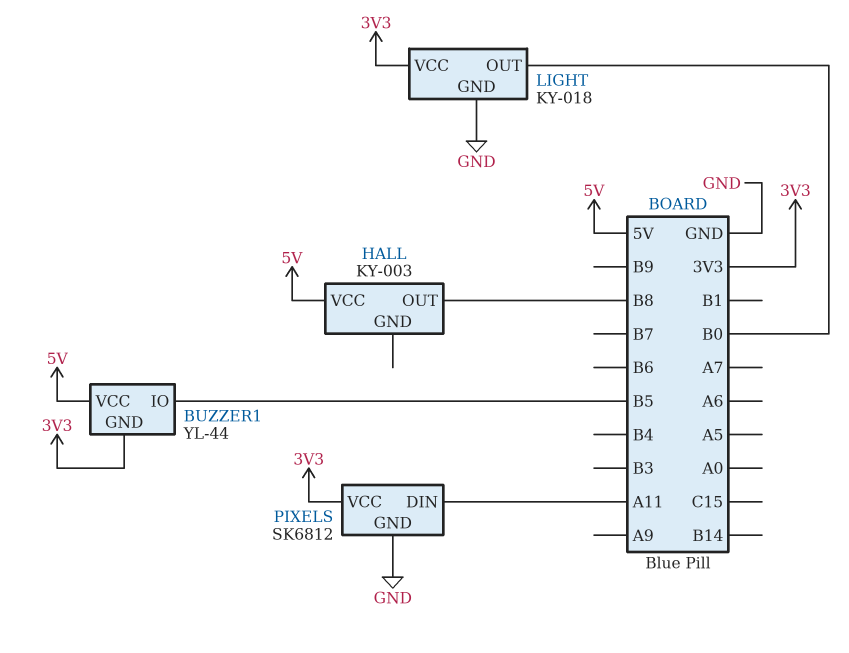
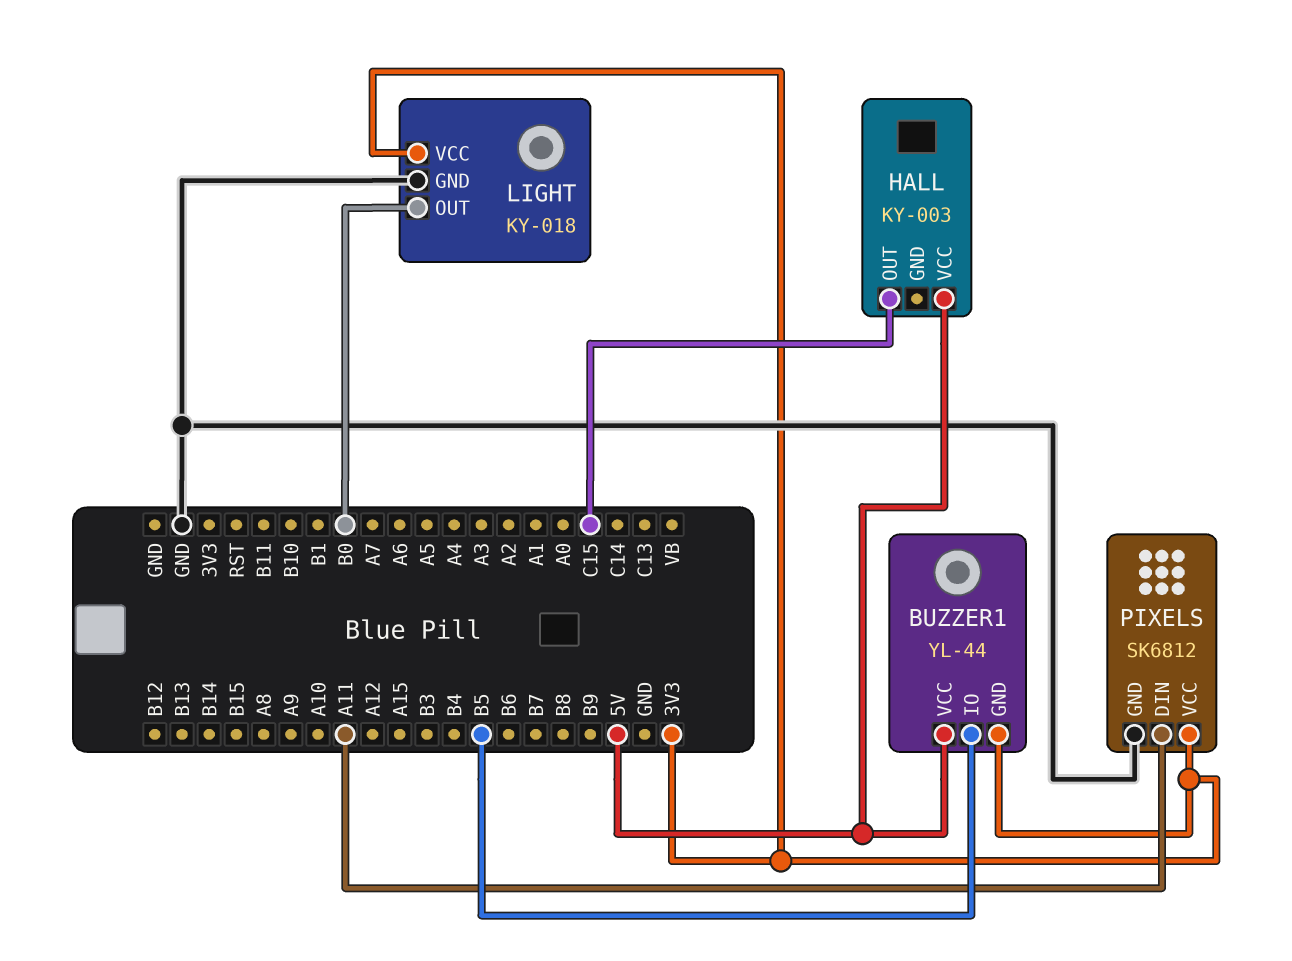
HALL pin OUT: B8 -> C15

